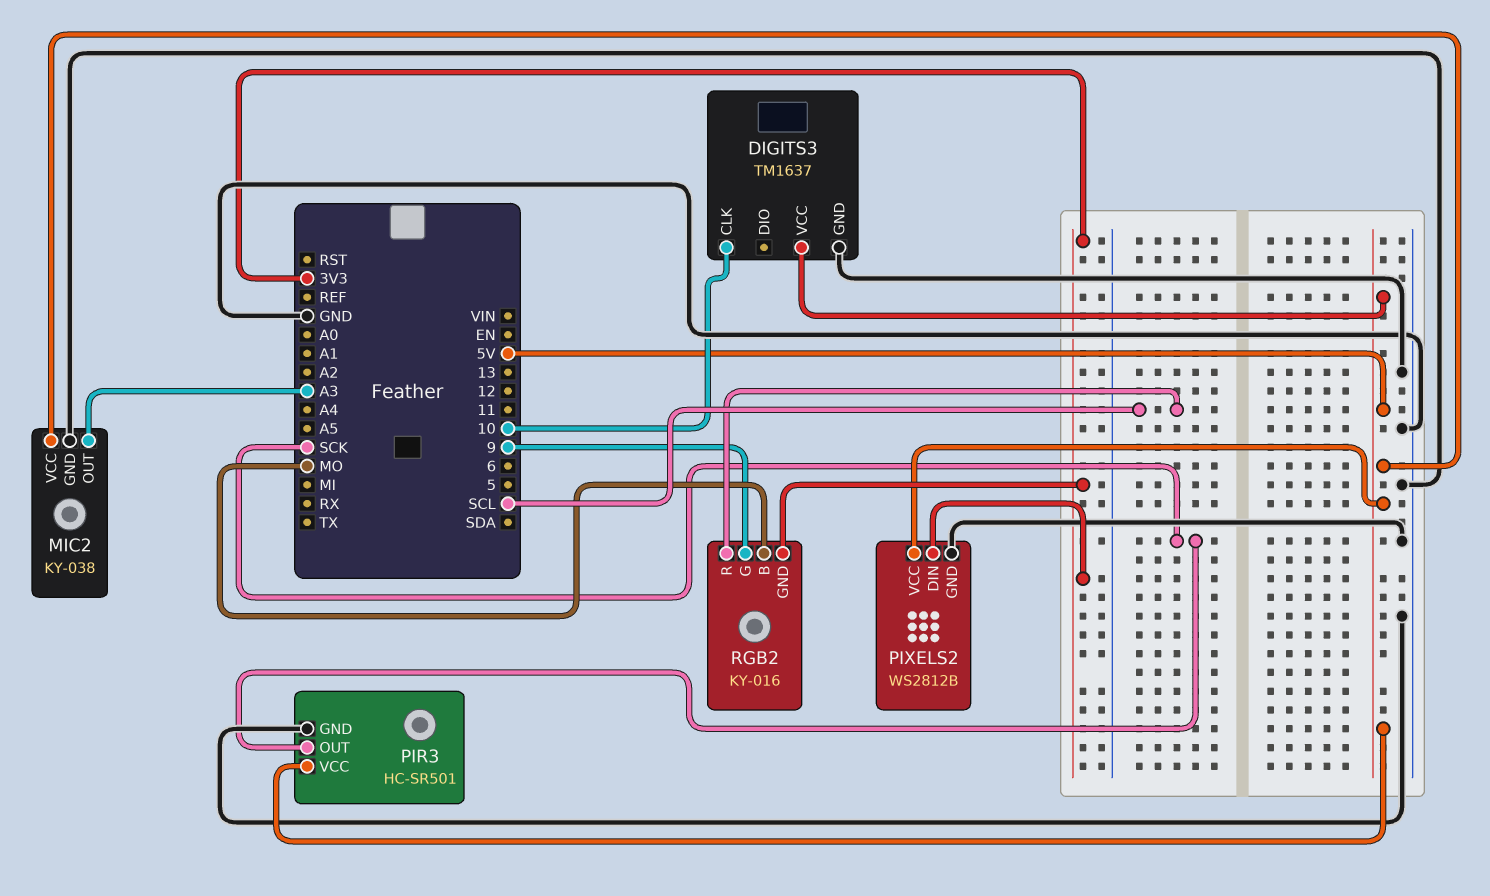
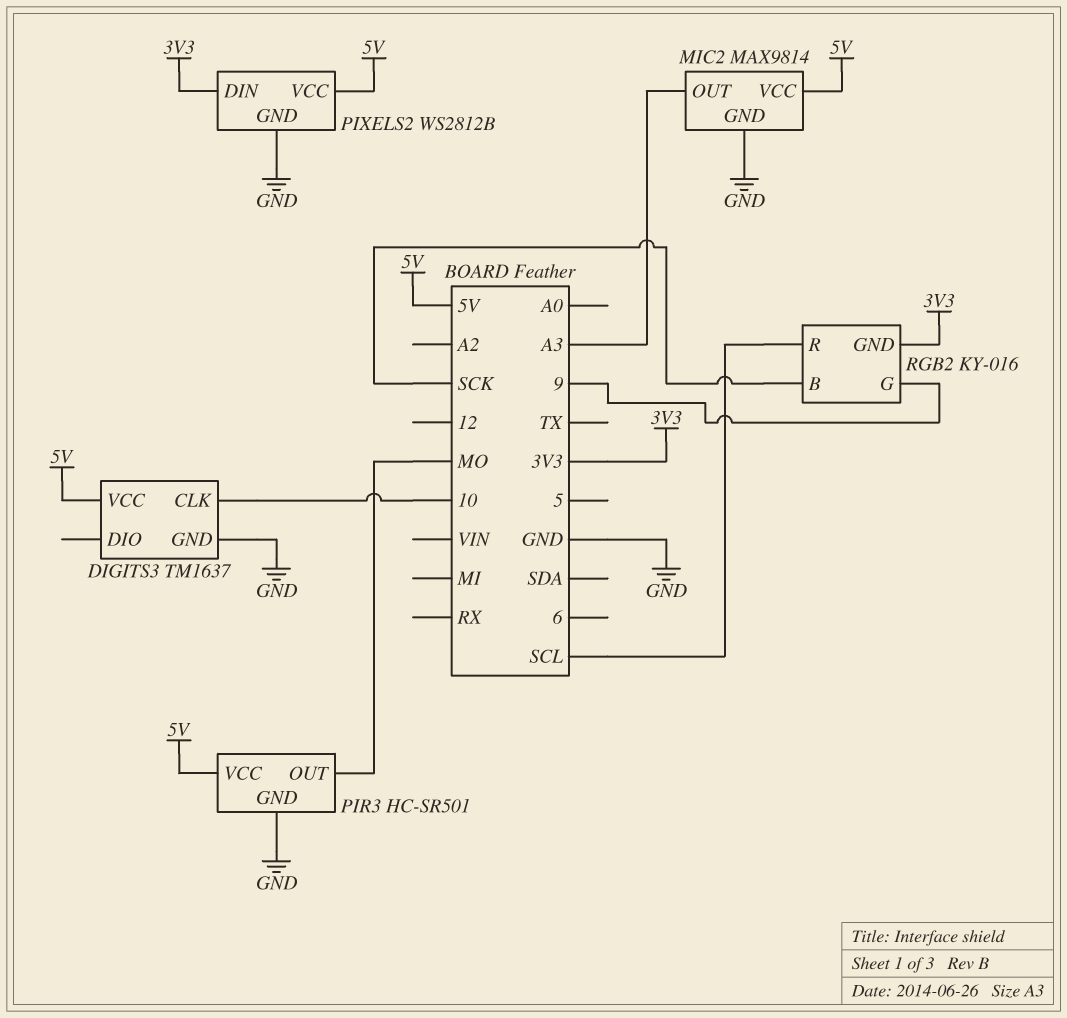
MIC2: KY-038 -> MAX9814
PIR3 pin OUT: SCK -> MO
RGB2 pin B: MO -> SCK

